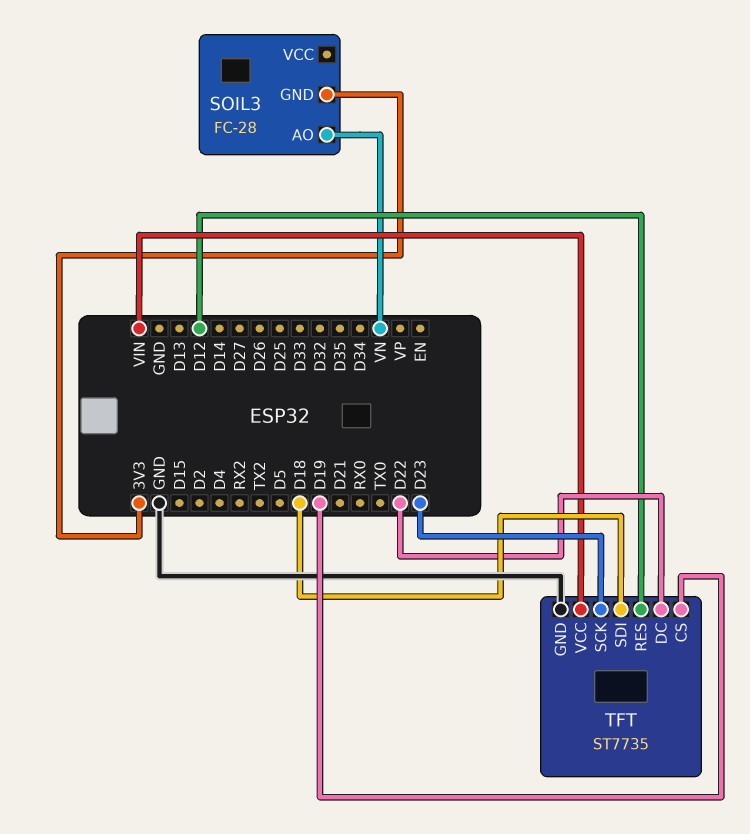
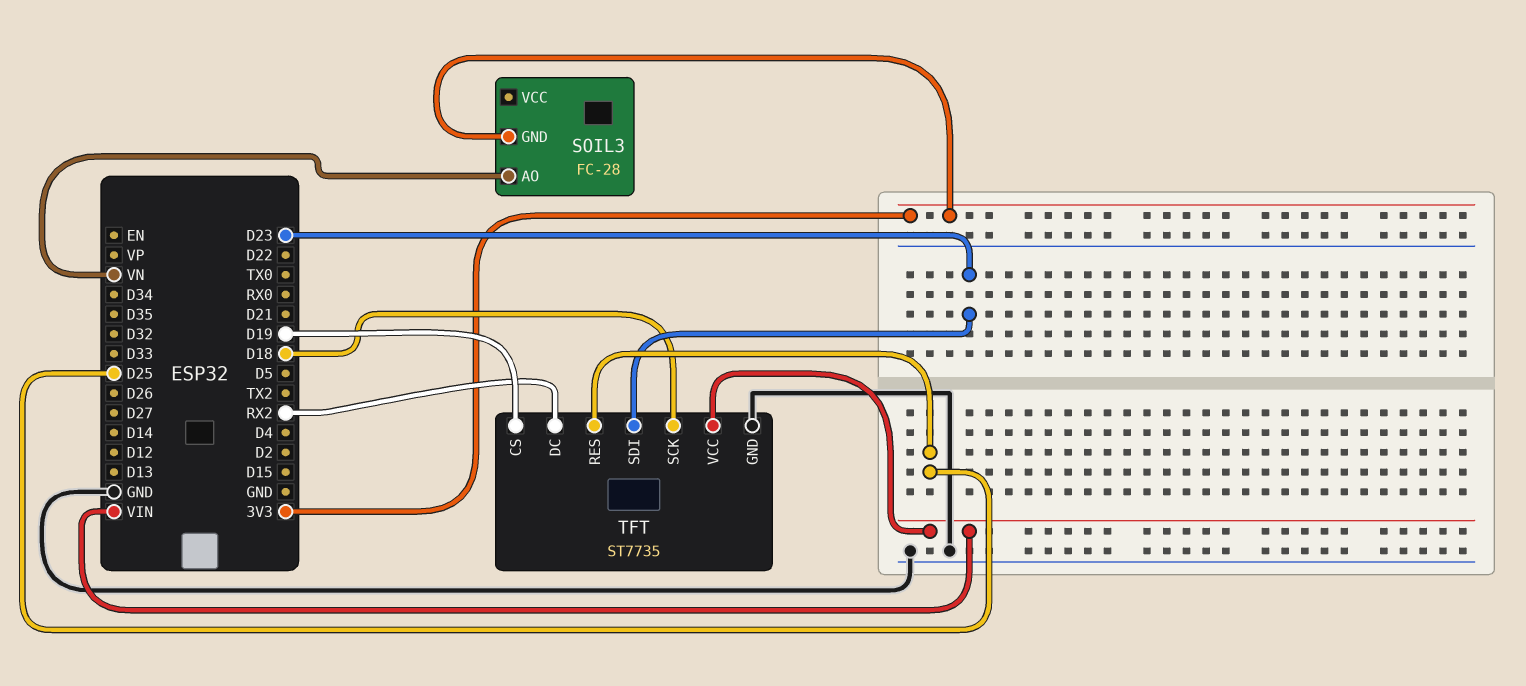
TFT pin DC: D22 -> RX2
TFT pin RES: D12 -> D25
TFT pin SCK: D23 -> D18
TFT pin SDI: D18 -> D23

